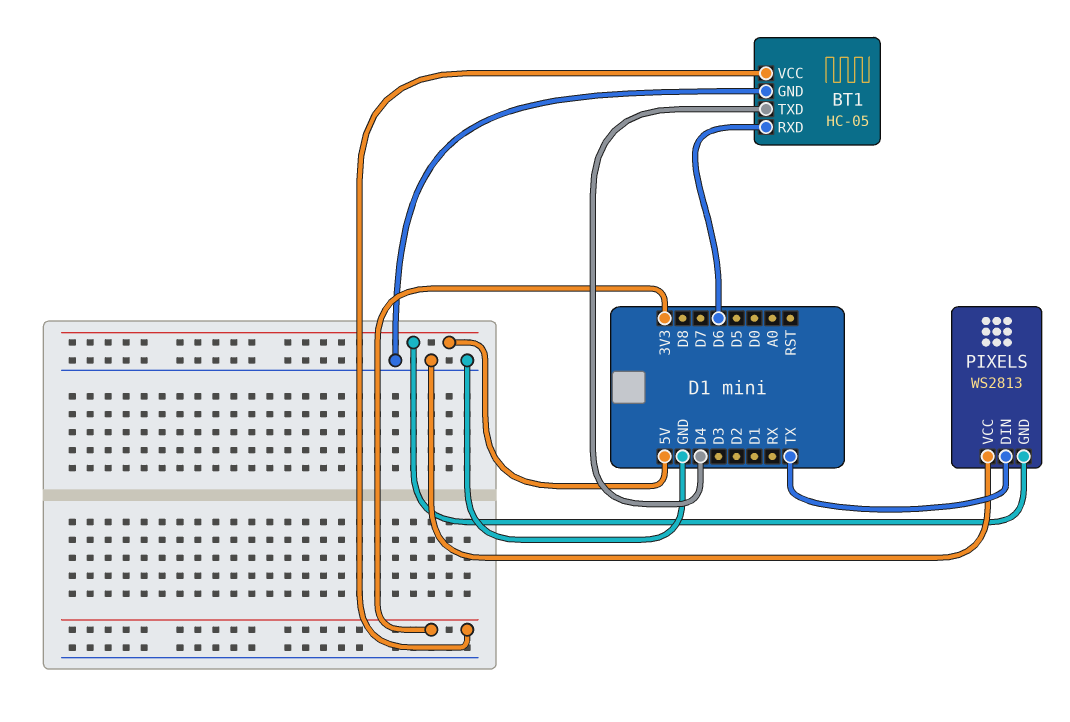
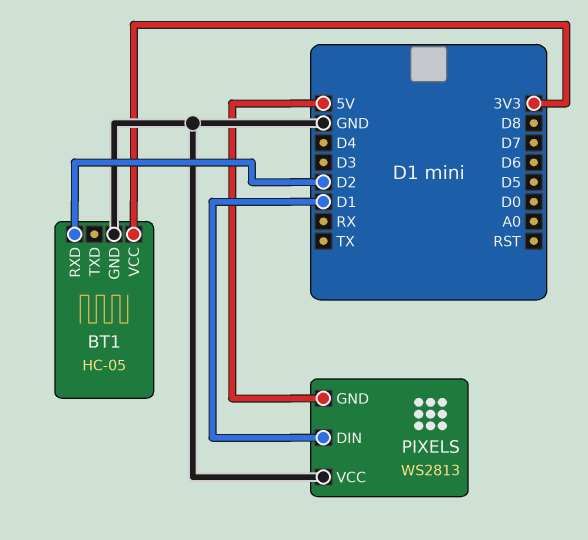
BT1 pin RXD: D6 -> D2
BT1 pin TXD: D4 -> none
PIXELS pin DIN: TX -> D1

